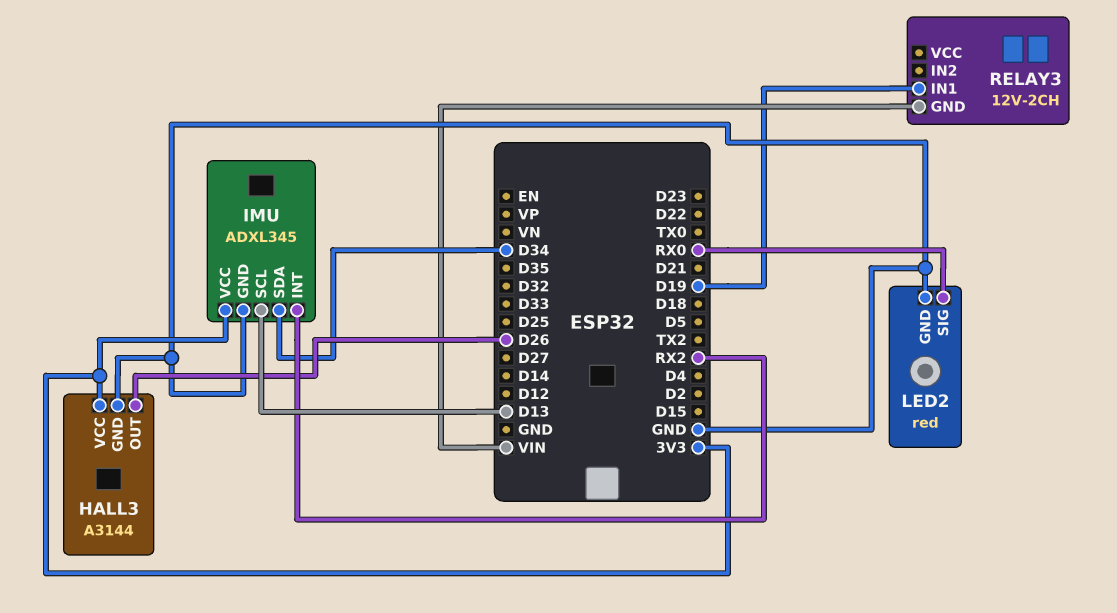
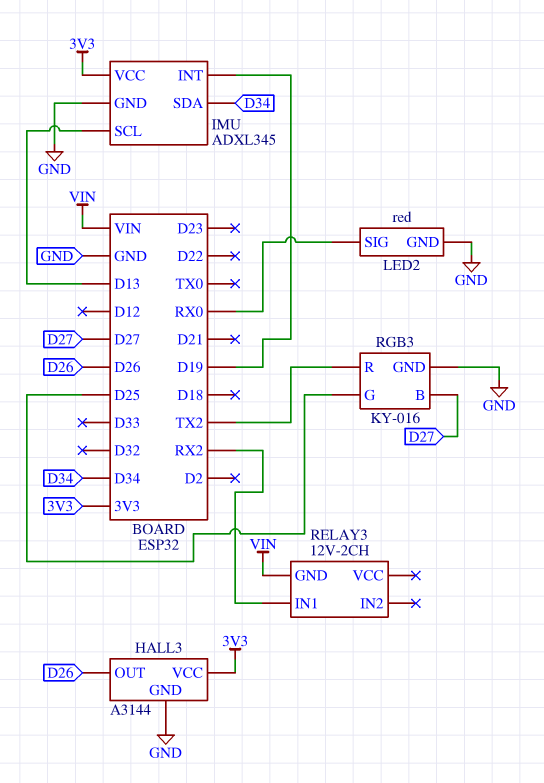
IMU pin INT: RX2 -> D19
RELAY3 pin IN1: D19 -> RX2
RGB3: none -> KY-016
RGB3 pin B: none -> D27
RGB3 pin G: none -> D25
RGB3 pin GND: none -> GND
RGB3 pin R: none -> TX2

